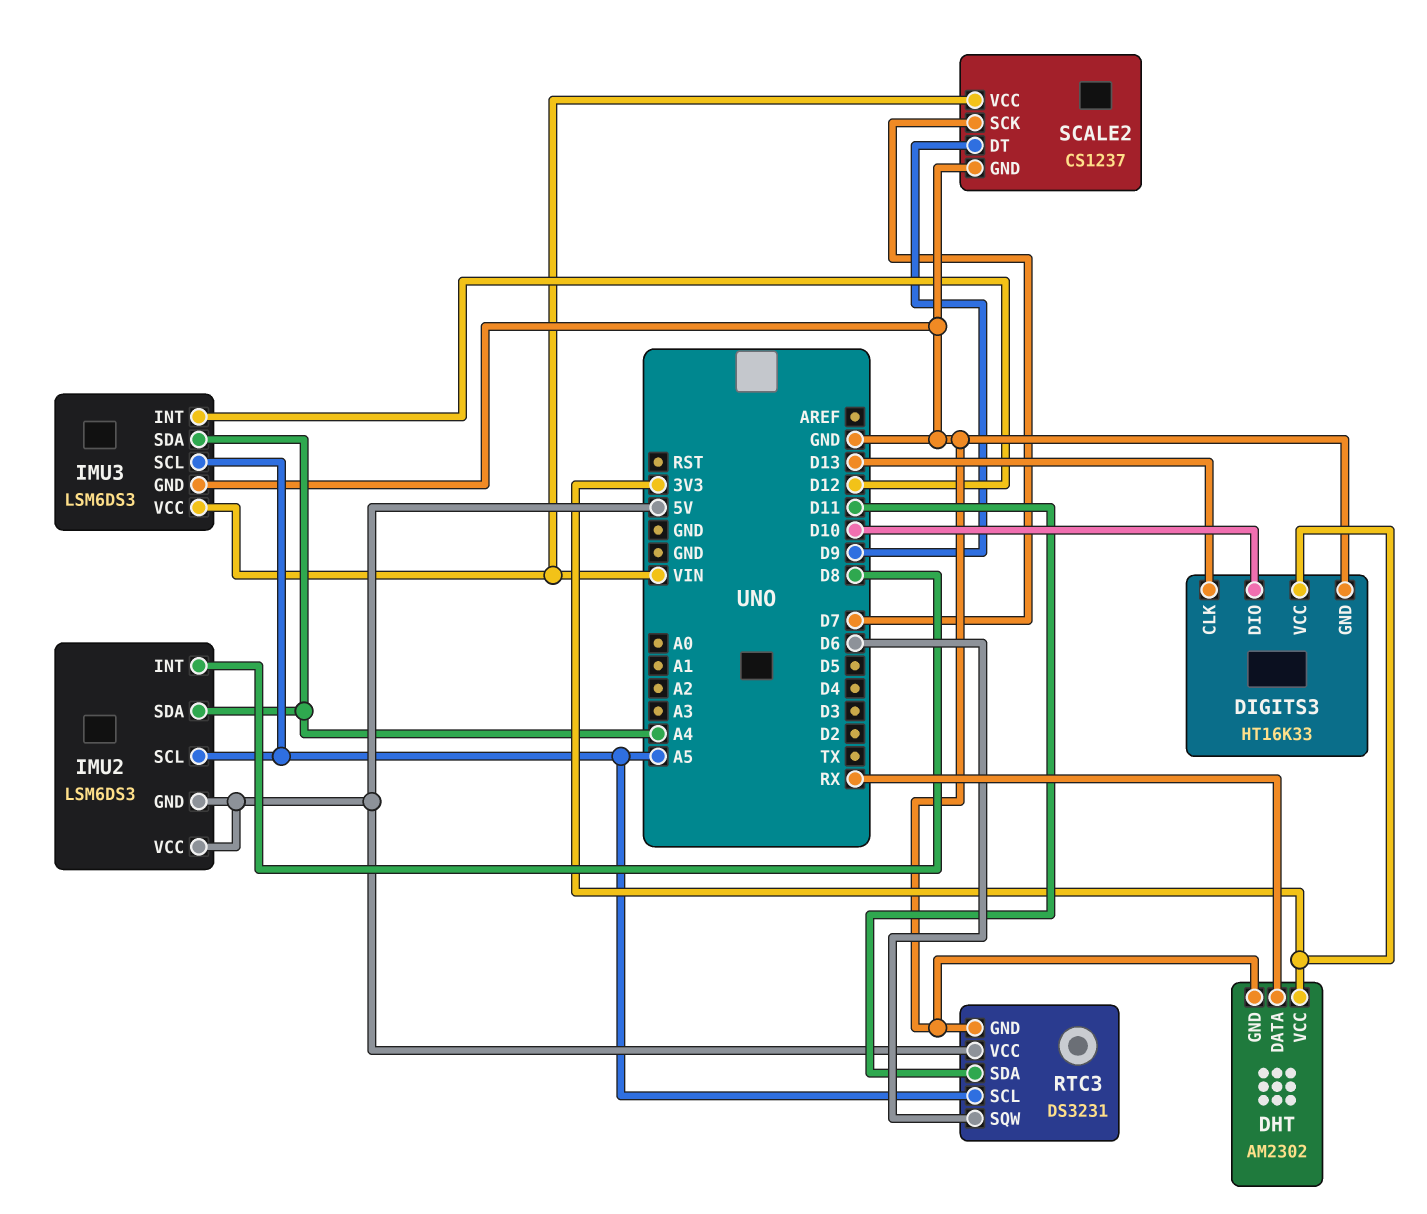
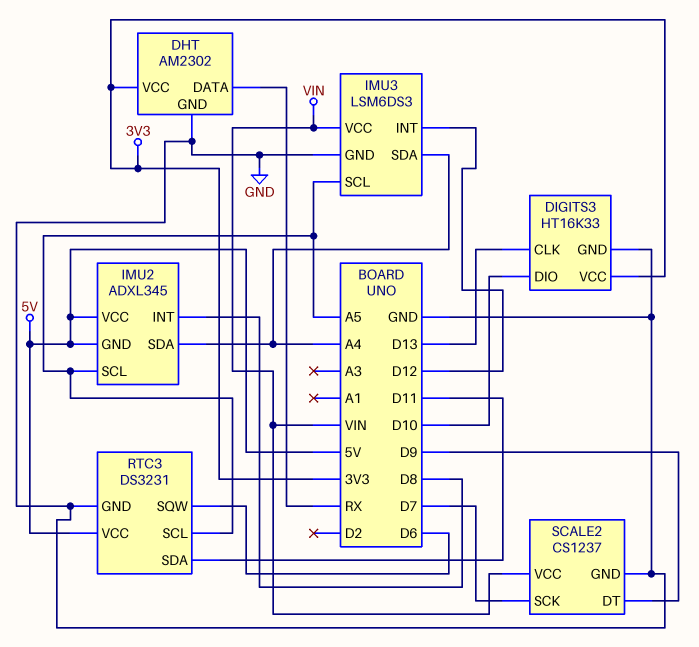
IMU2: LSM6DS3 -> ADXL345

